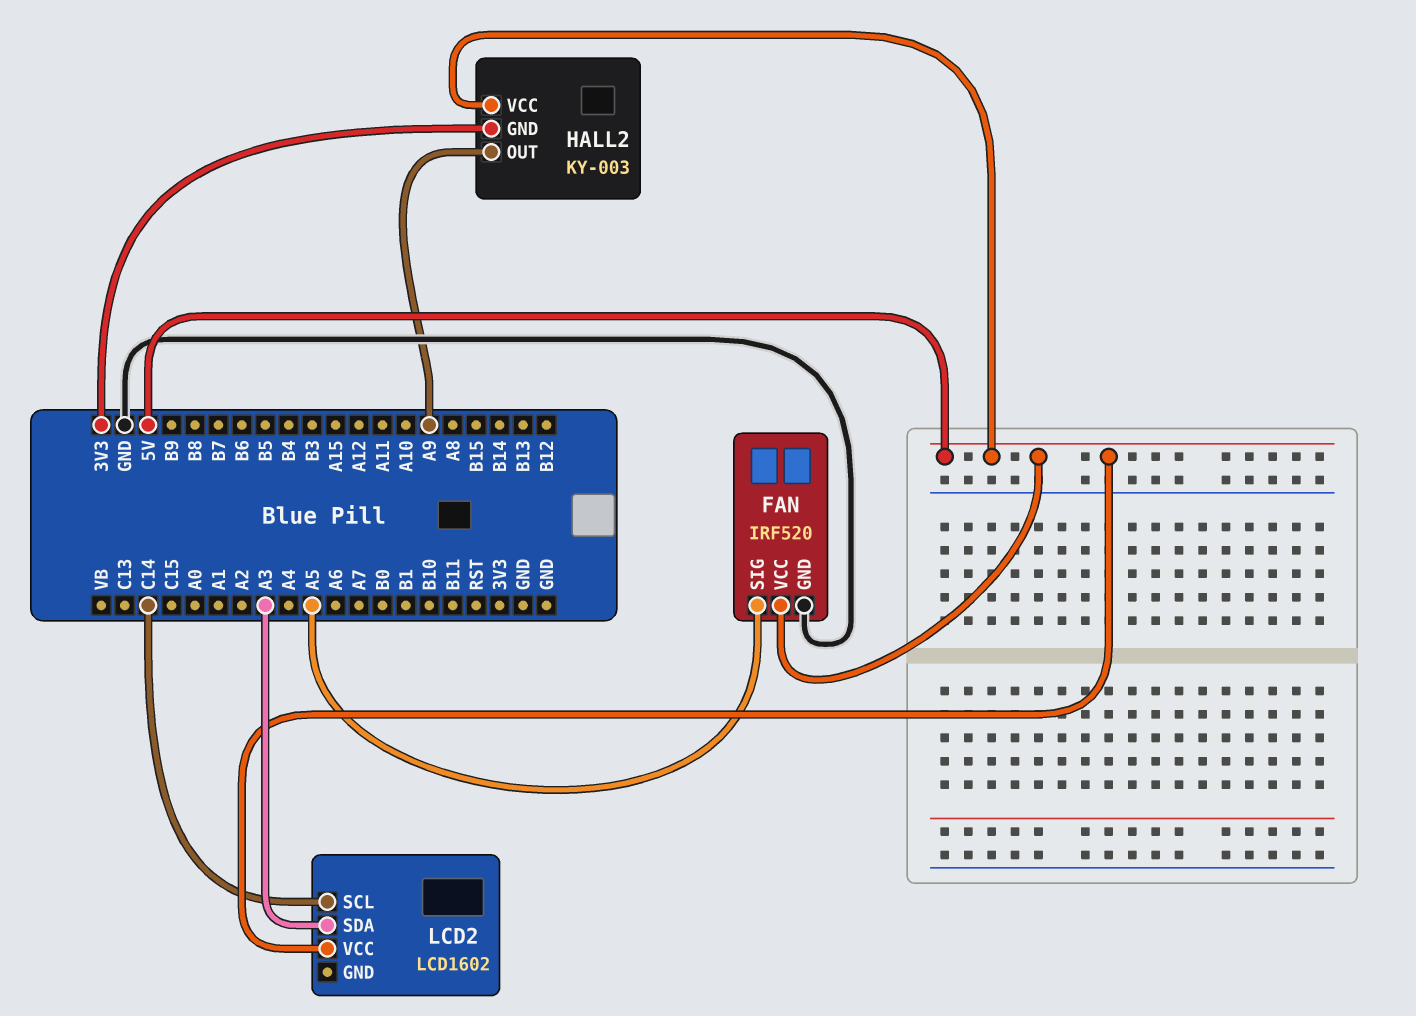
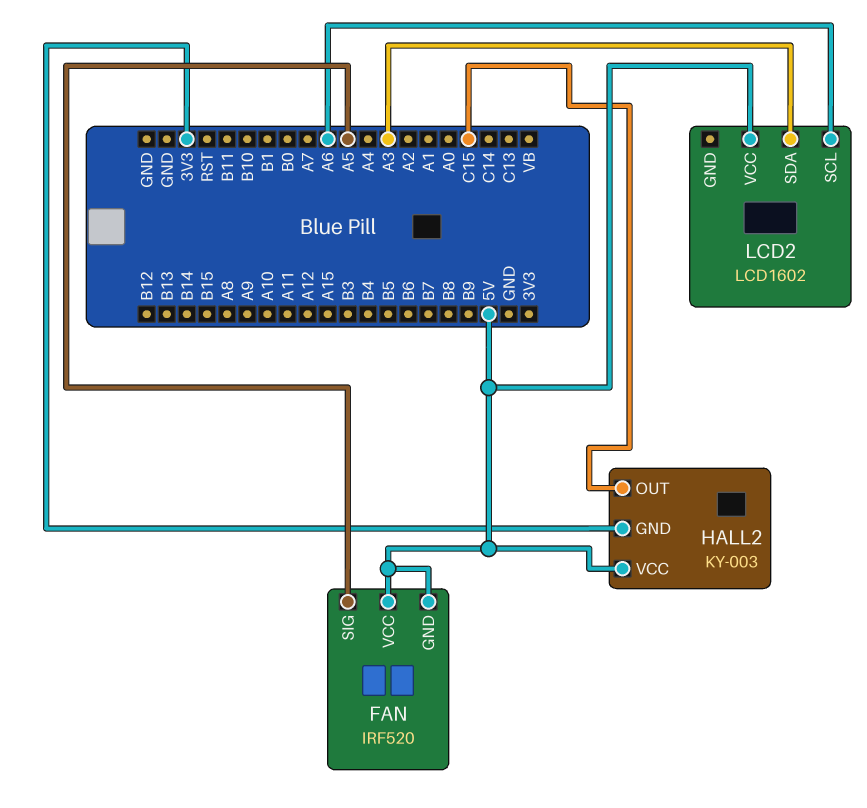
FAN pin GND: GND -> 5V
HALL2 pin OUT: A9 -> C15
LCD2 pin SCL: C14 -> A6

